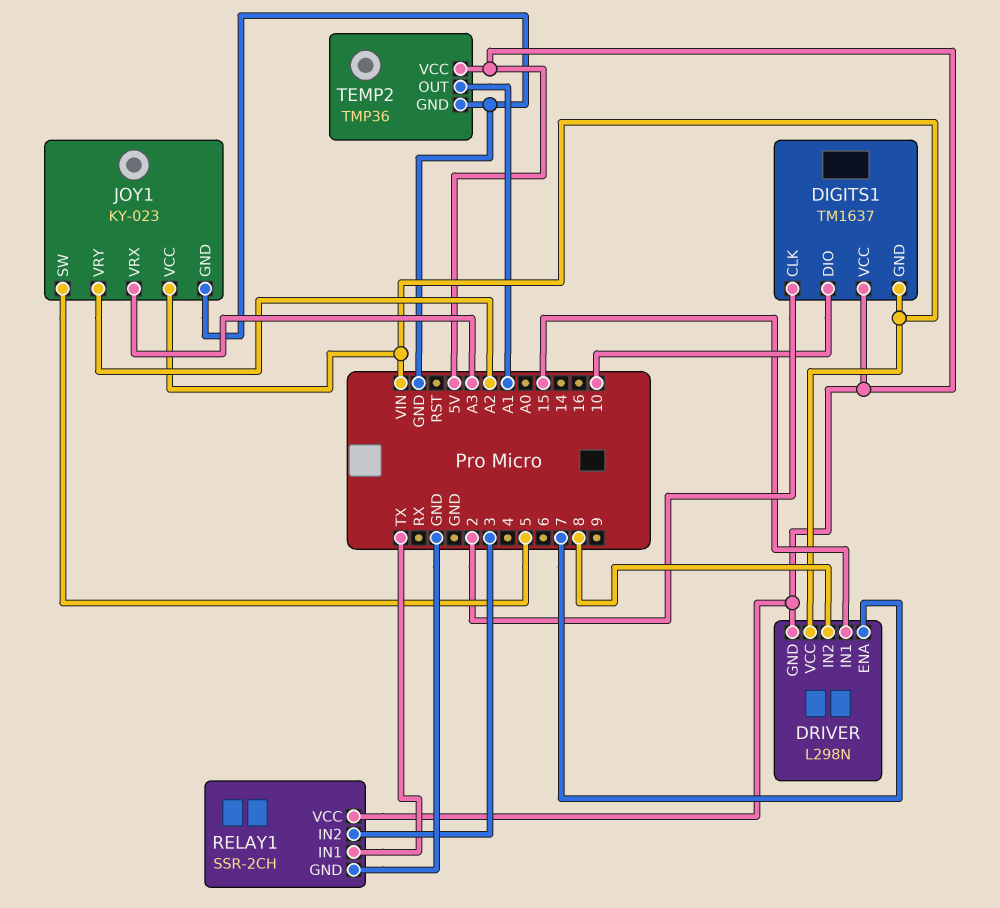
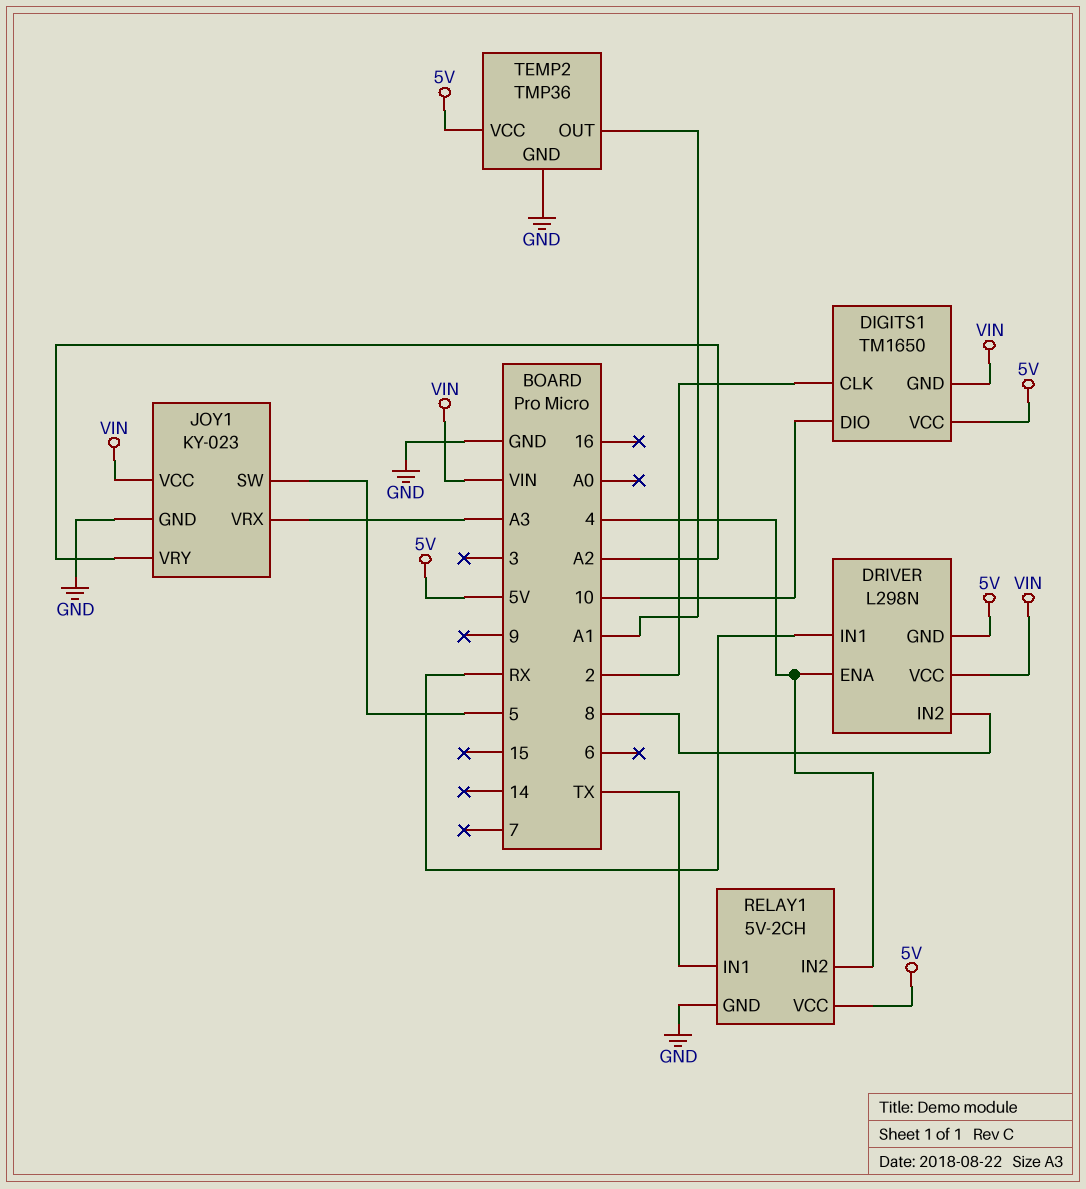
DIGITS1: TM1637 -> TM1650
DRIVER pin ENA: 7 -> 4
DRIVER pin IN1: 15 -> RX
RELAY1: SSR-2CH -> 5V-2CH
RELAY1 pin IN2: 3 -> 4

